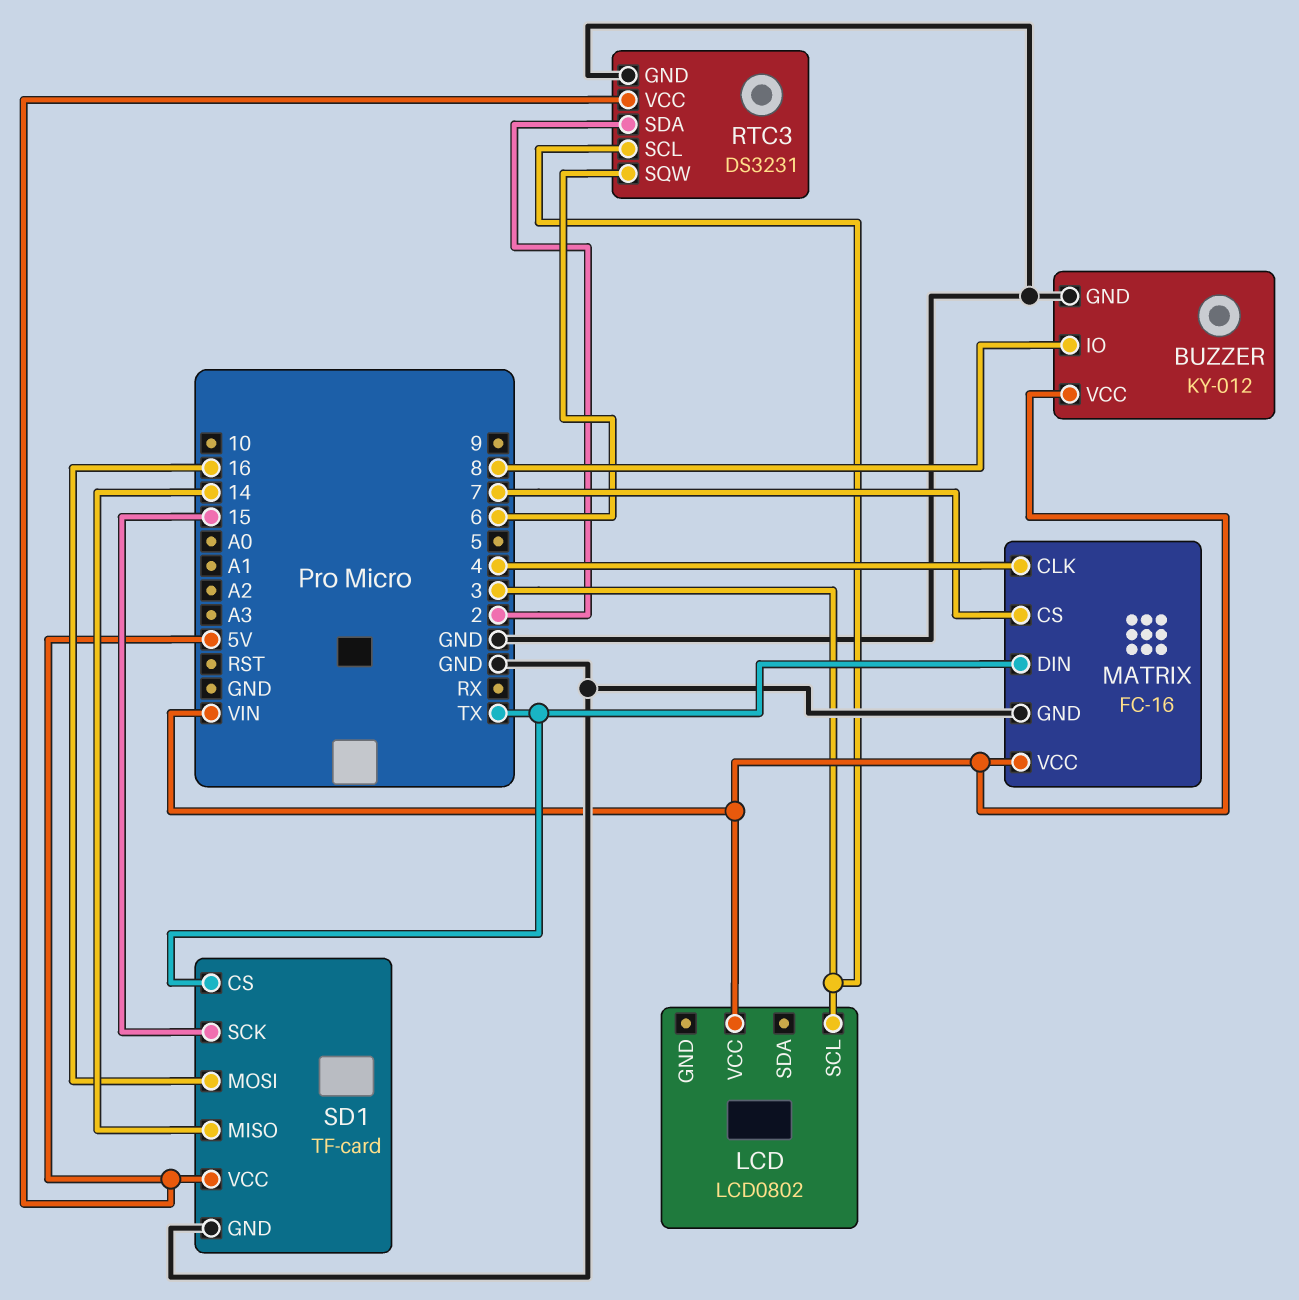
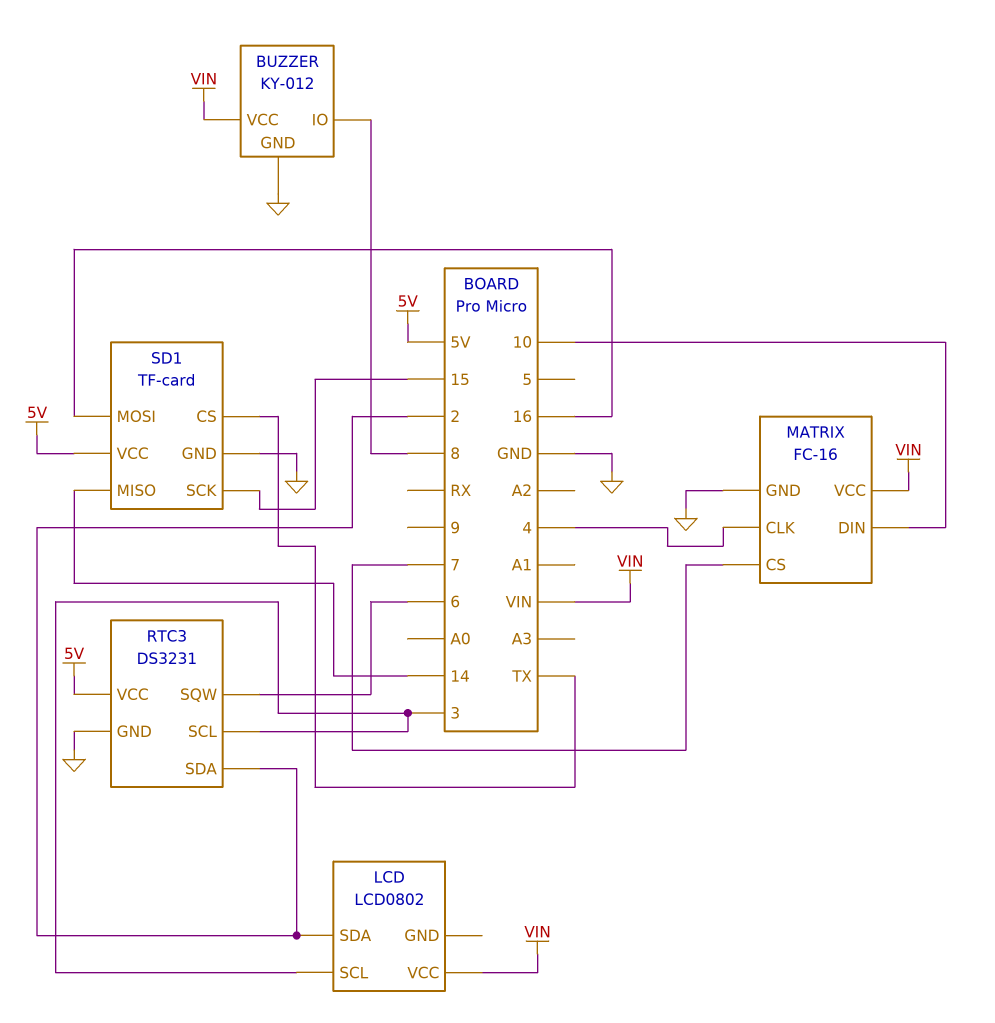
LCD pin SDA: none -> 2
MATRIX pin DIN: TX -> 10

